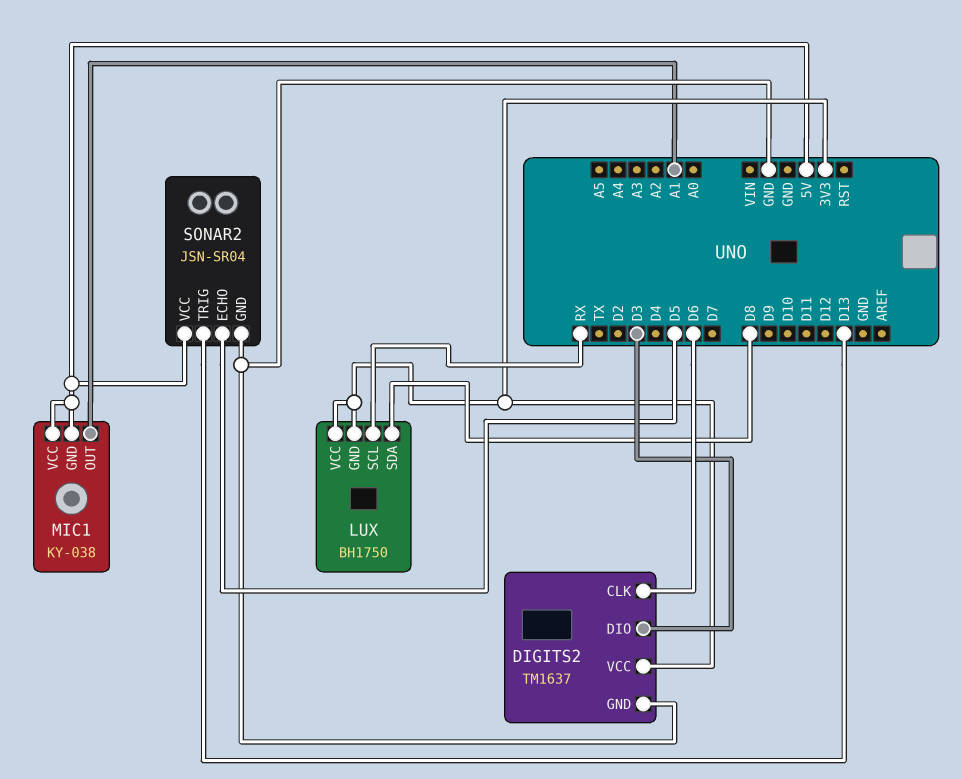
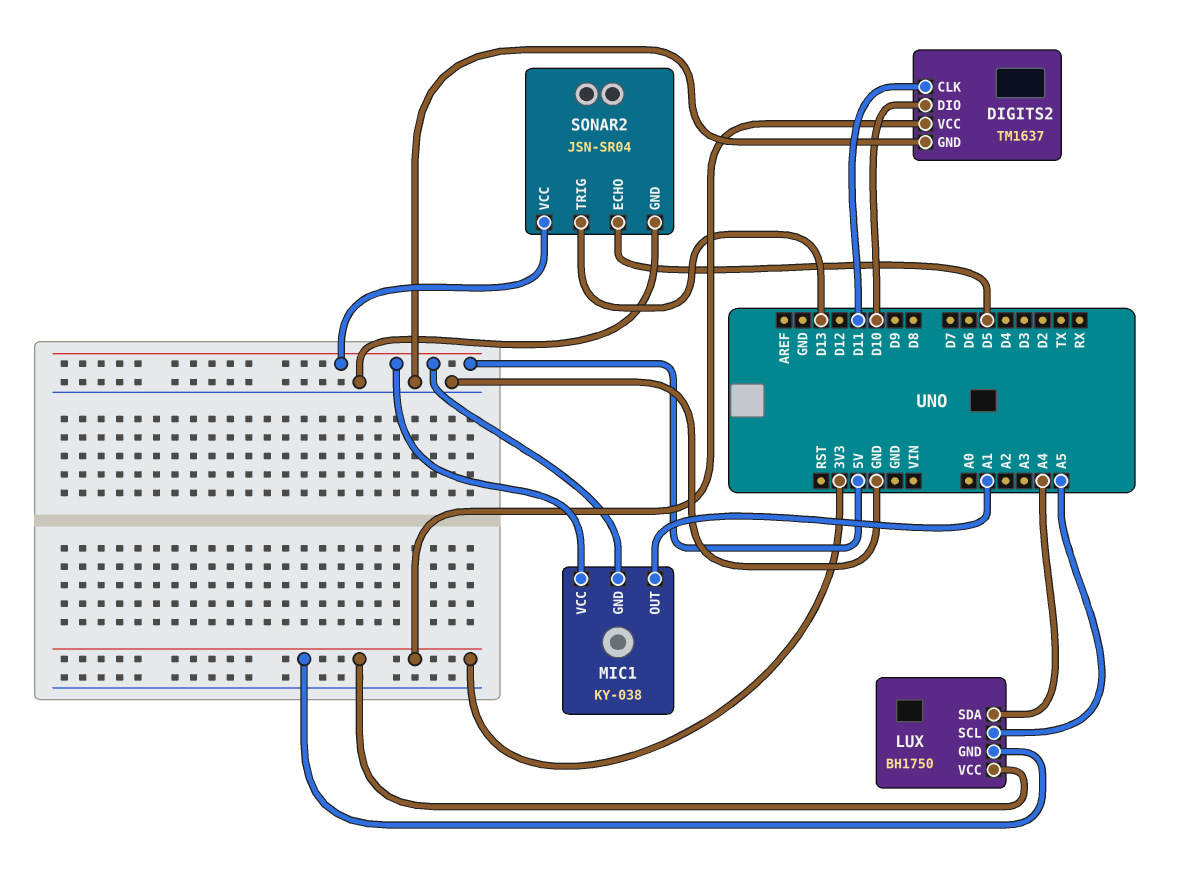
DIGITS2 pin CLK: D6 -> D11
DIGITS2 pin DIO: D3 -> D10
LUX pin SCL: RX -> A5
LUX pin SDA: D8 -> A4

